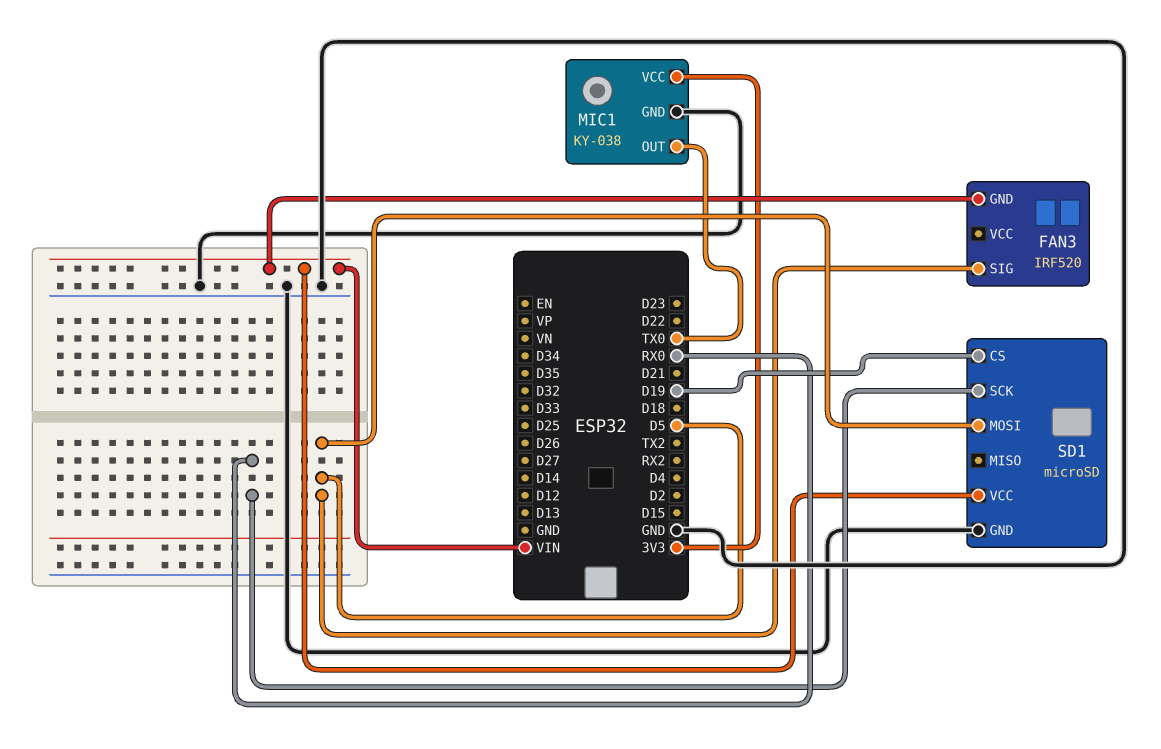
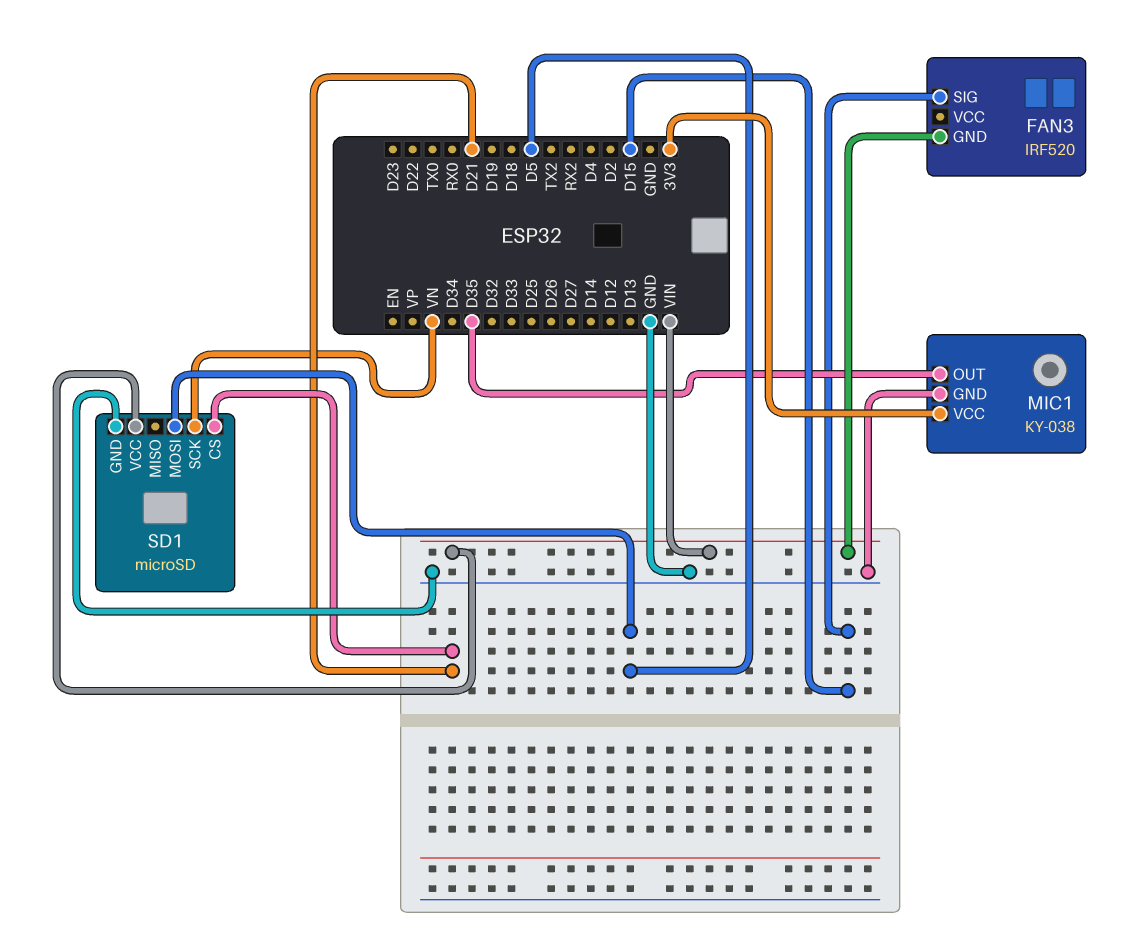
FAN3 pin SIG: D5 -> D15
MIC1 pin OUT: TX0 -> D35
SD1 pin CS: D19 -> D21
SD1 pin SCK: RX0 -> VN

